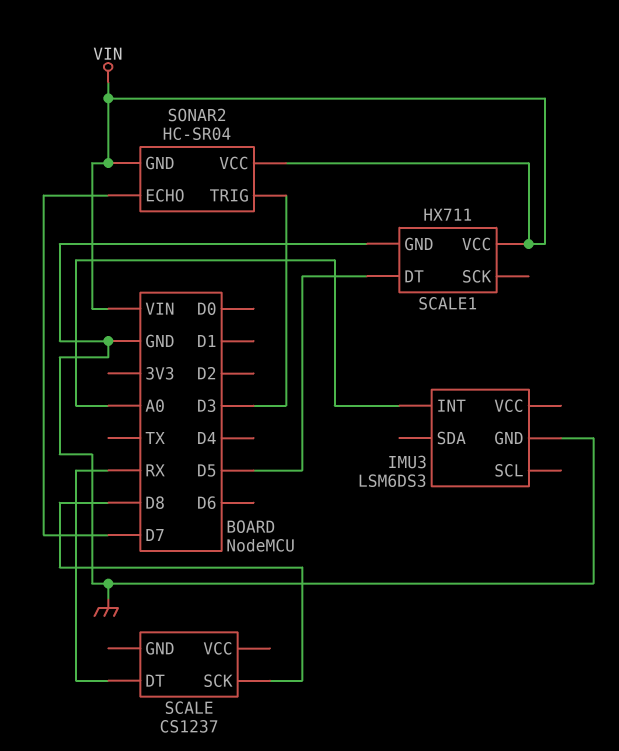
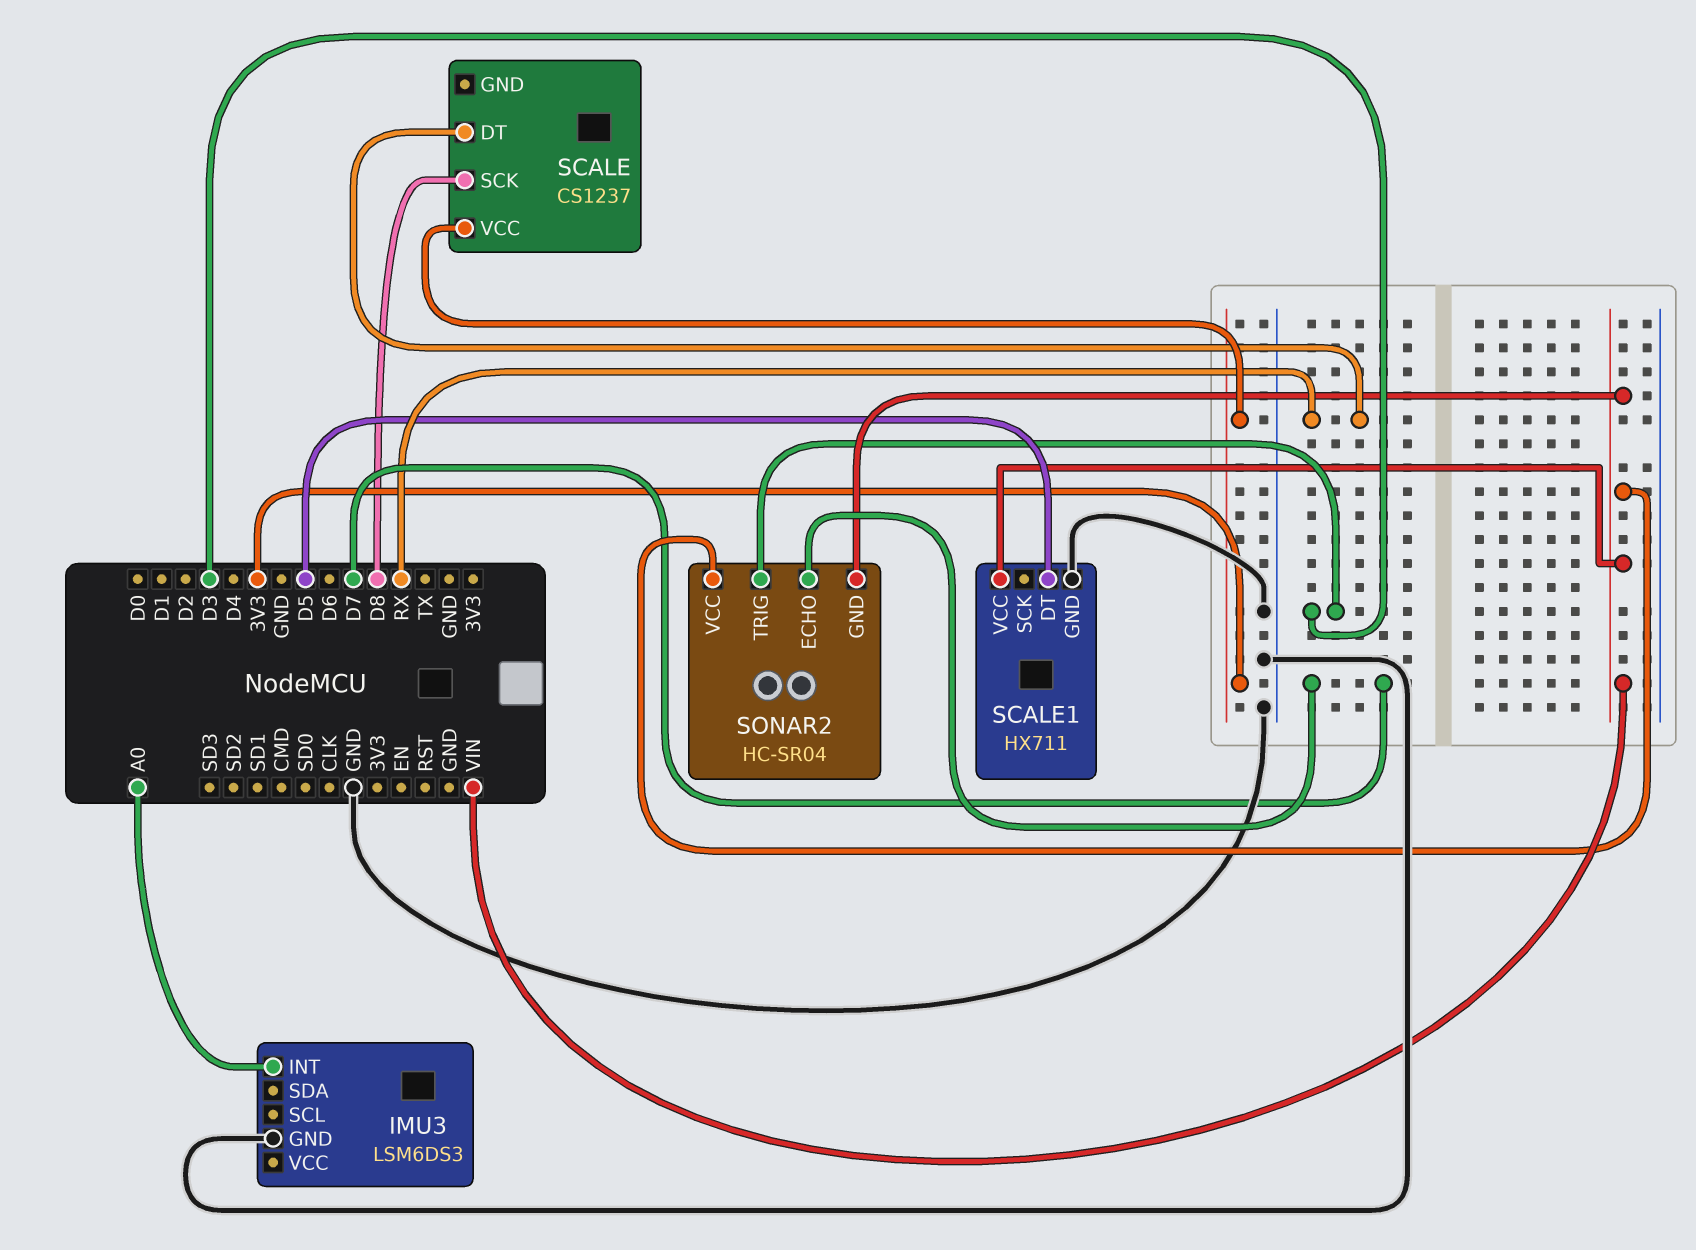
SCALE pin VCC: none -> 3V3

